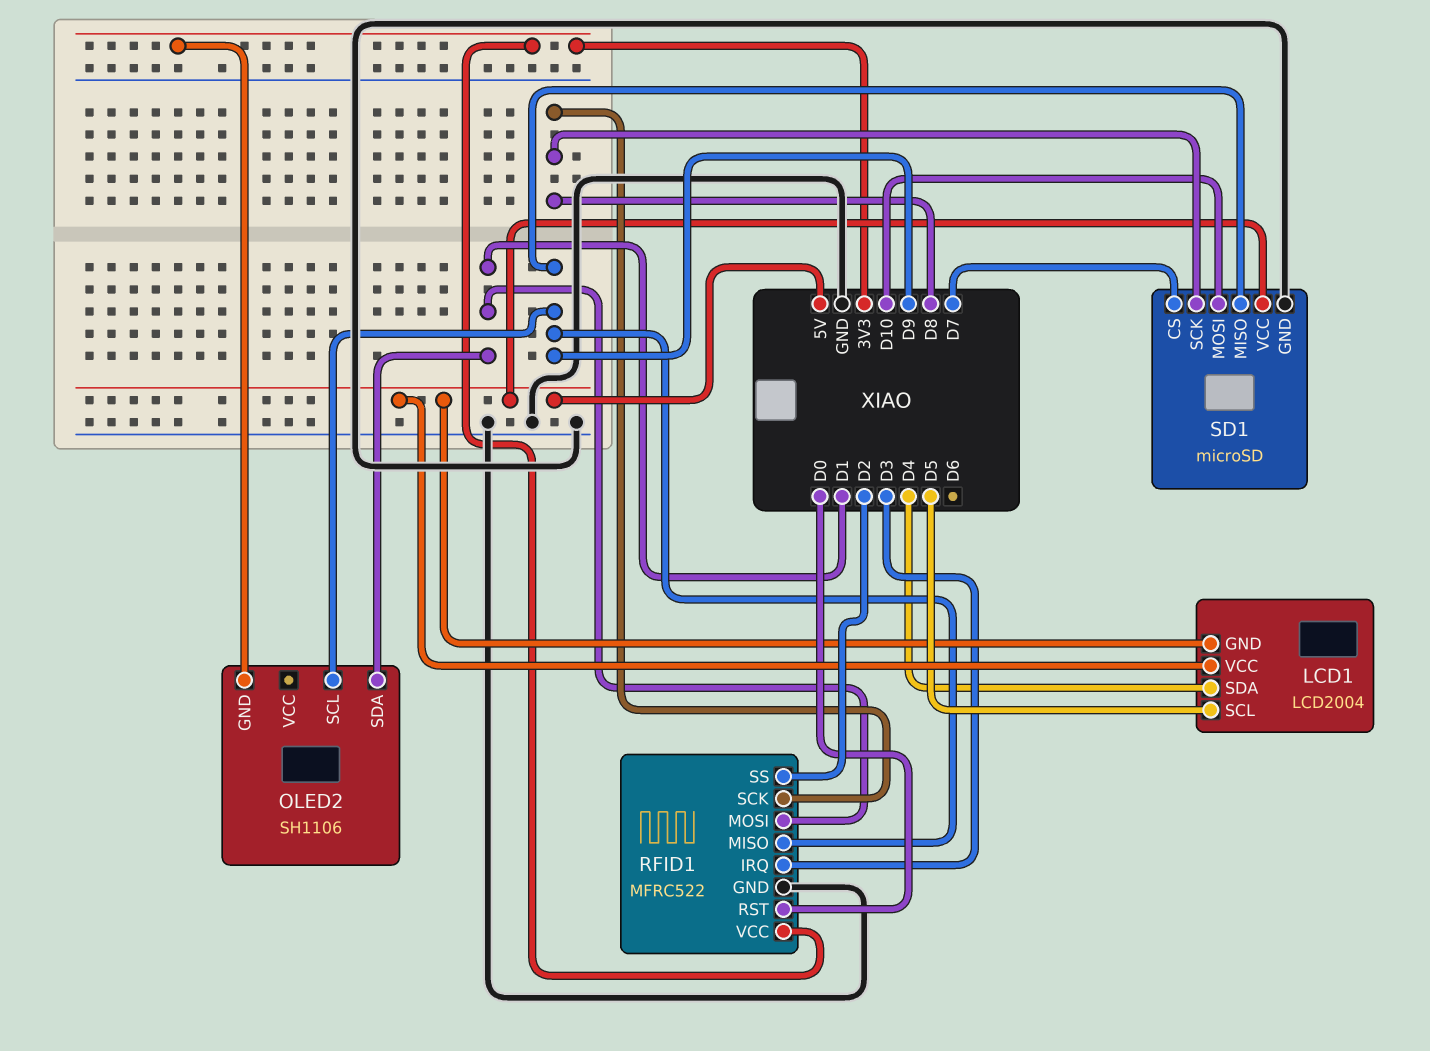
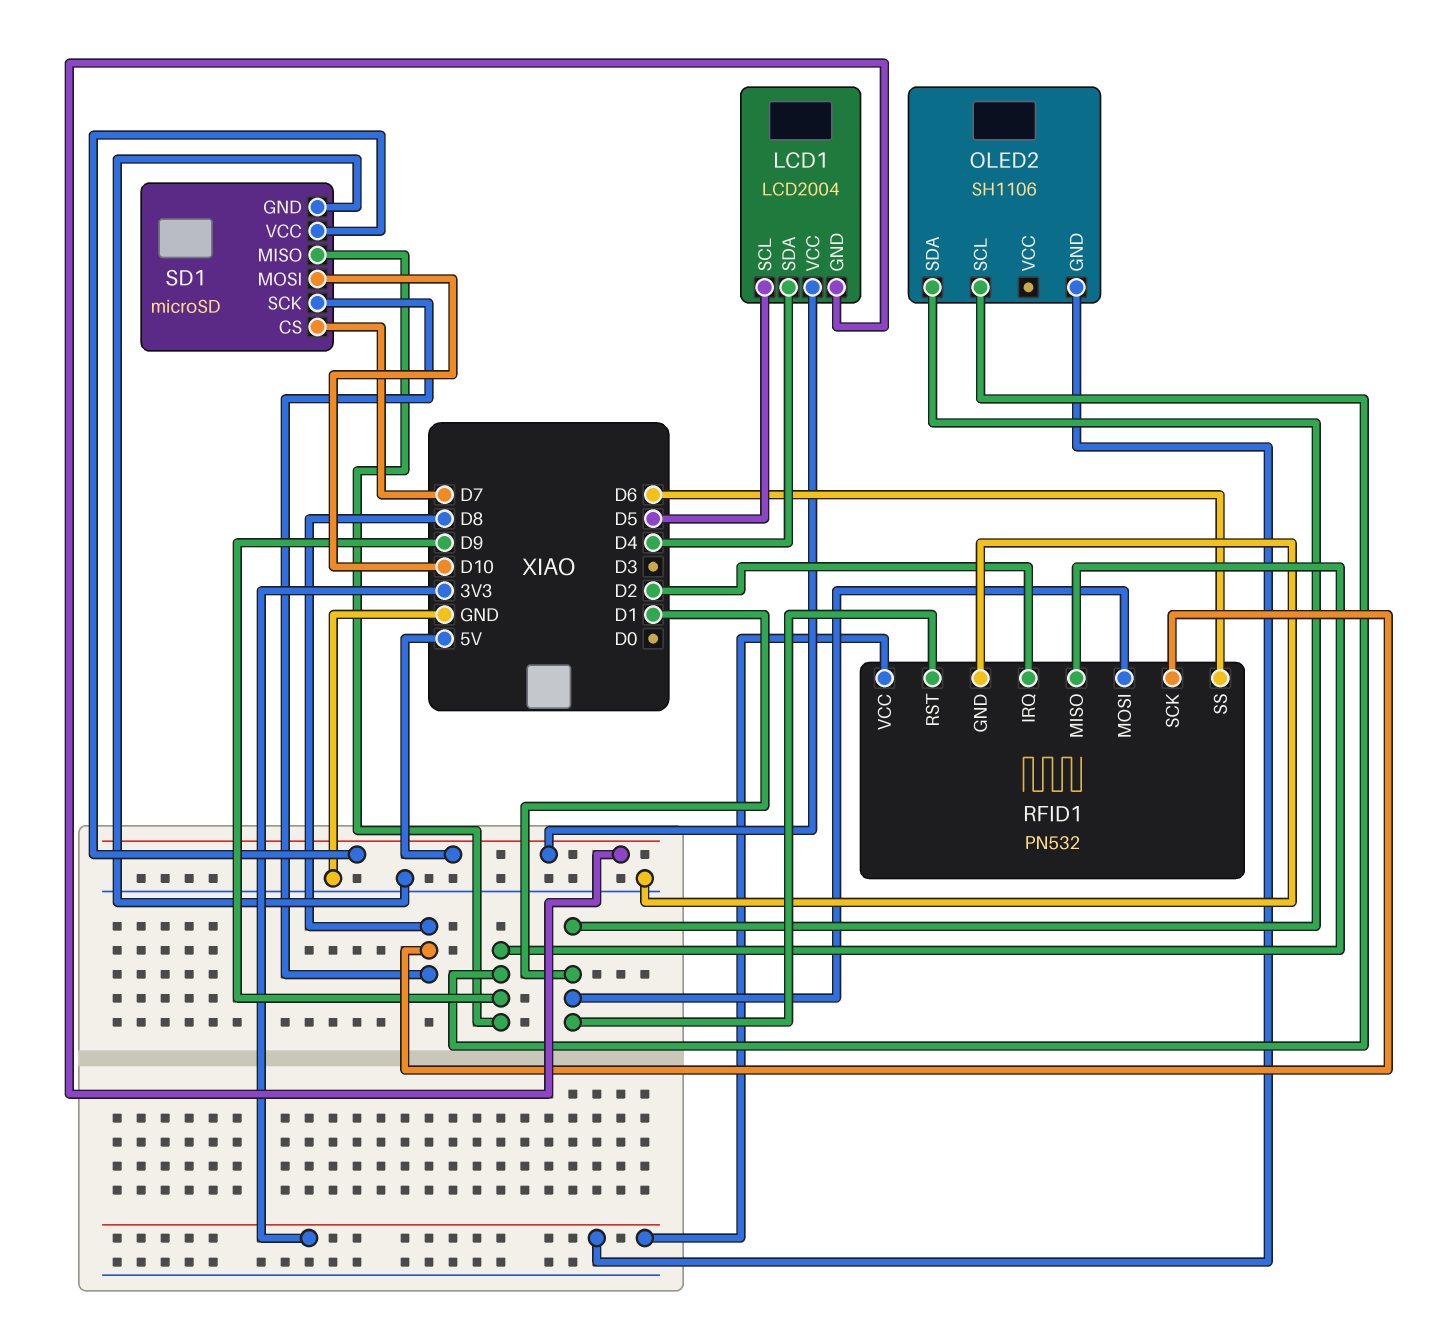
RFID1: MFRC522 -> PN532
RFID1 pin IRQ: D3 -> D2
RFID1 pin RST: D0 -> D1
RFID1 pin SS: D2 -> D6

